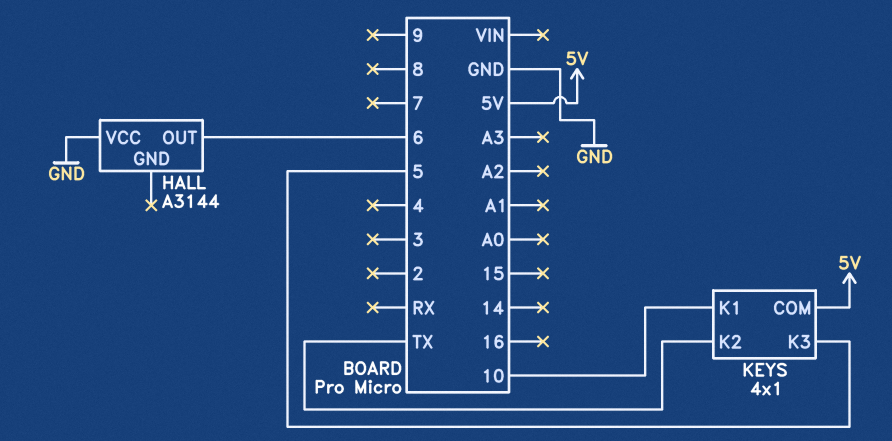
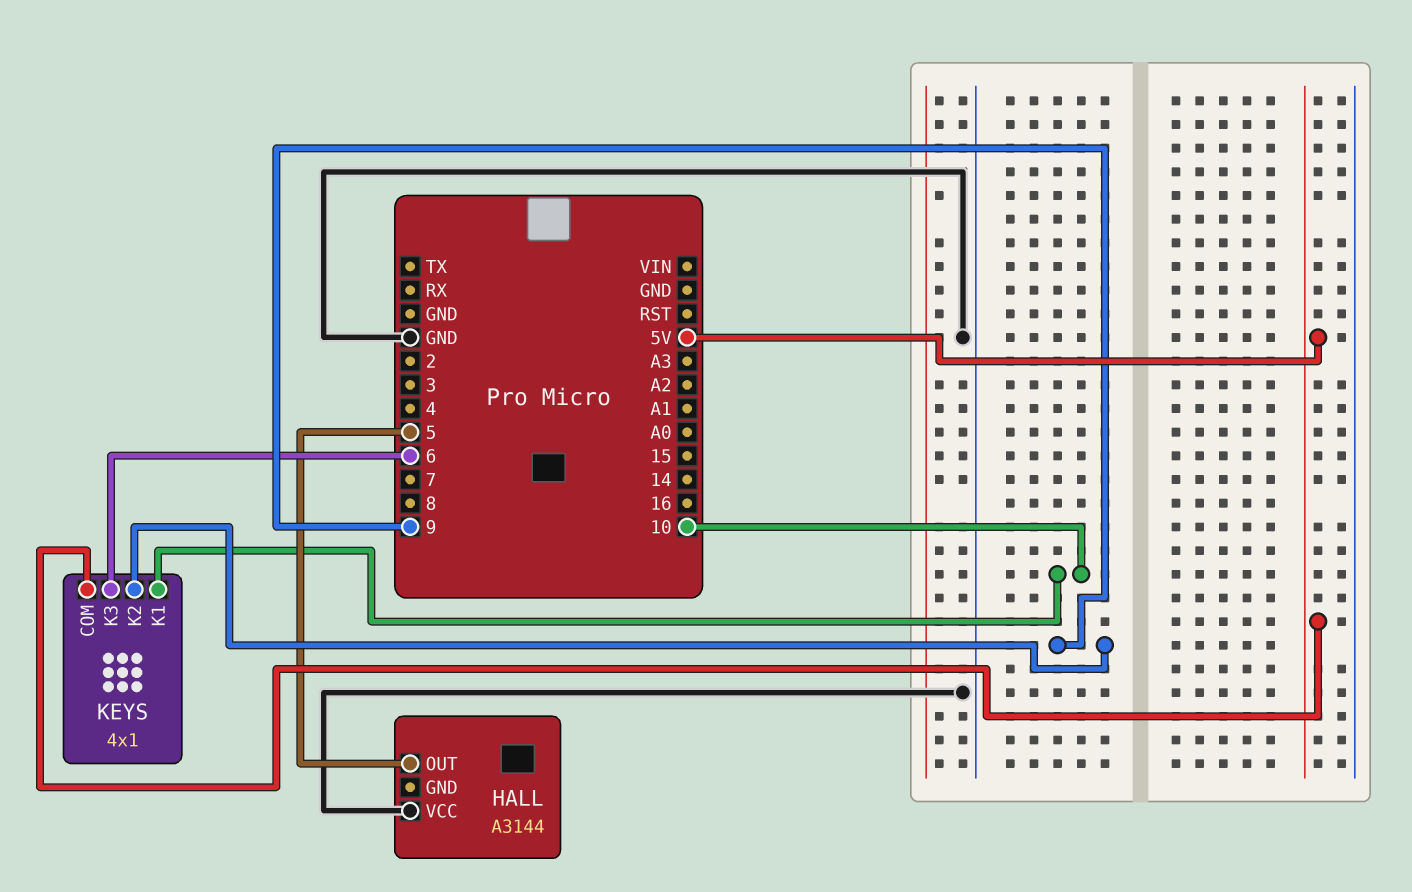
HALL pin OUT: 6 -> 5
KEYS pin K2: TX -> 9
KEYS pin K3: 5 -> 6

